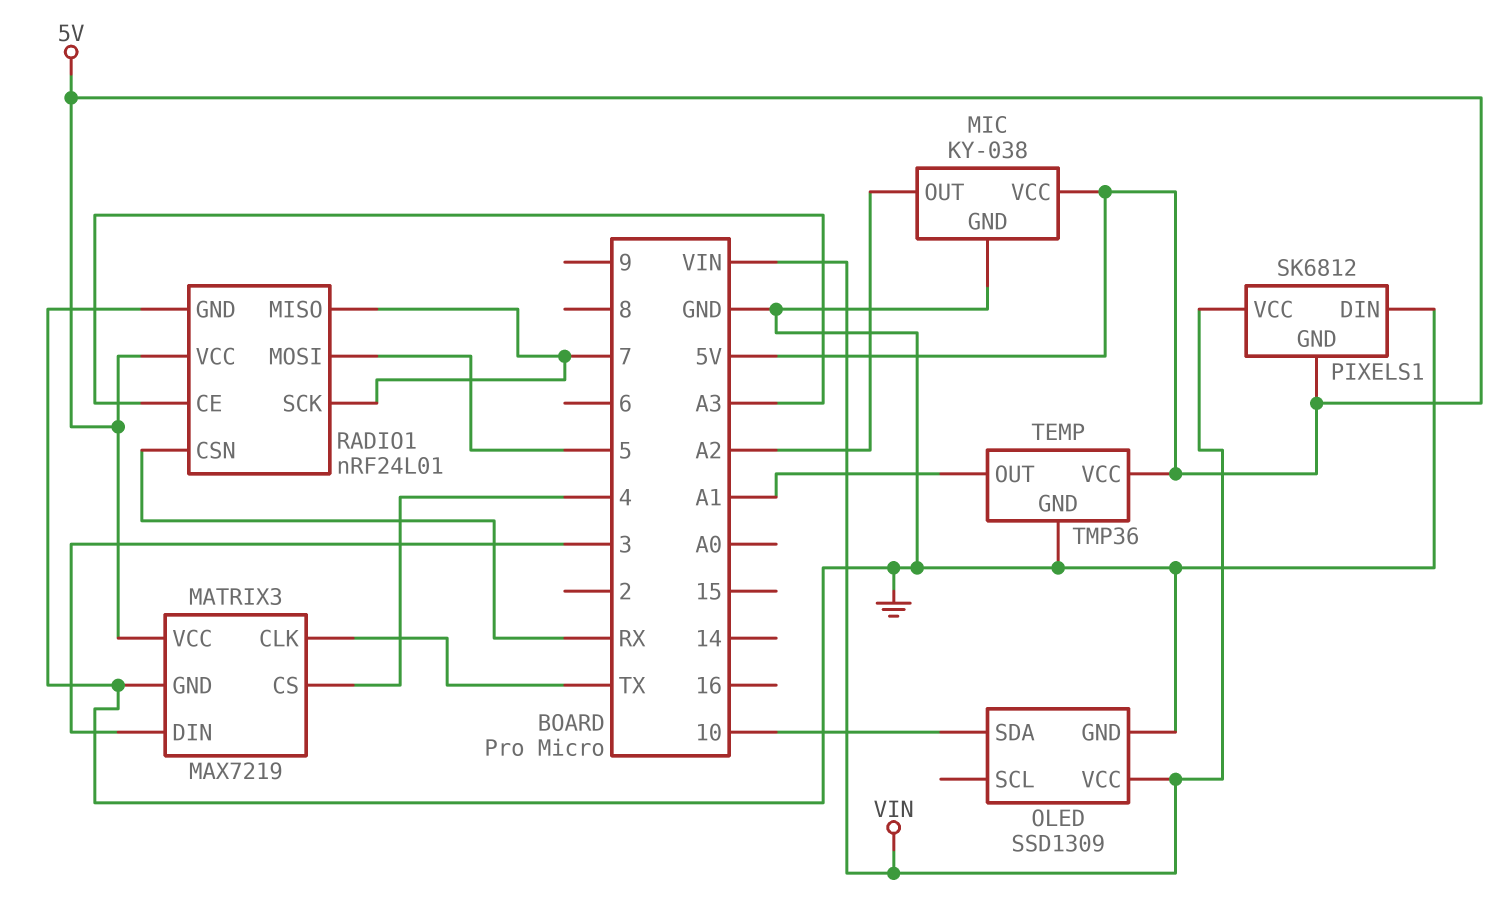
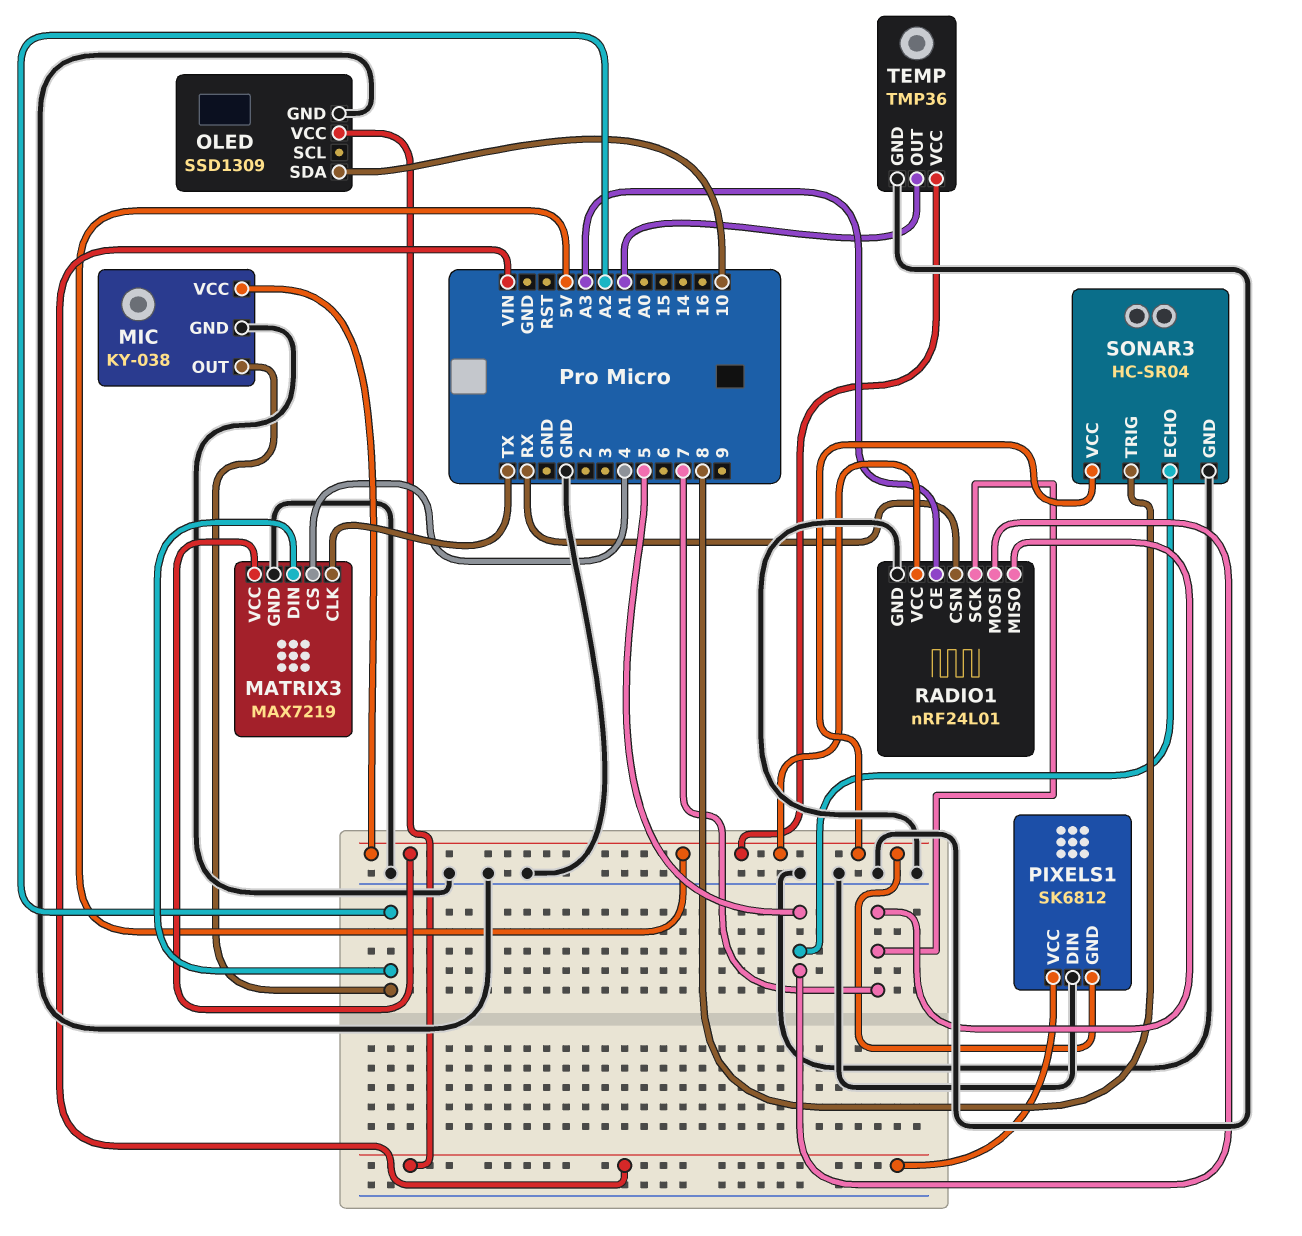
MATRIX3 pin DIN: 3 -> A2
SONAR3: none -> HC-SR04
SONAR3 pin ECHO: none -> 5
SONAR3 pin GND: none -> GND
SONAR3 pin TRIG: none -> 8
SONAR3 pin VCC: none -> 5V

